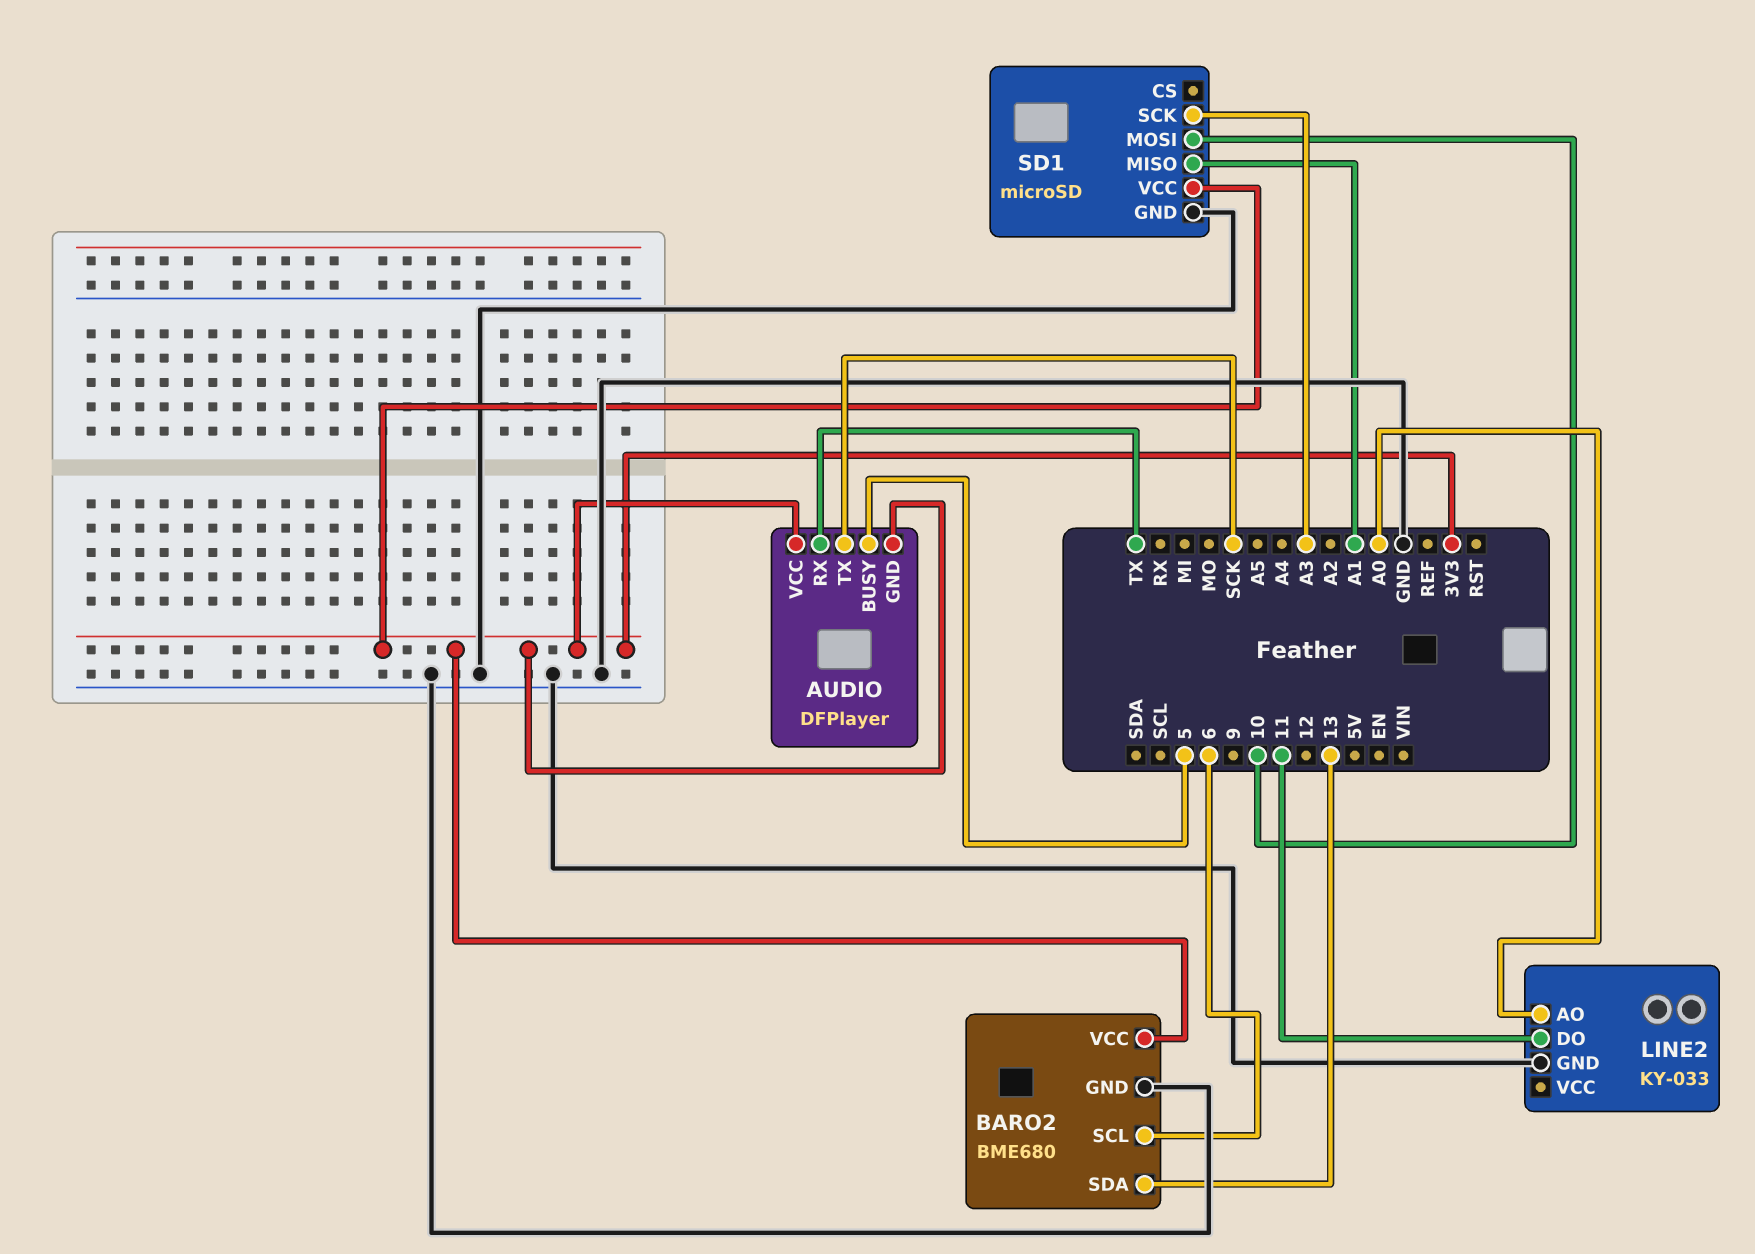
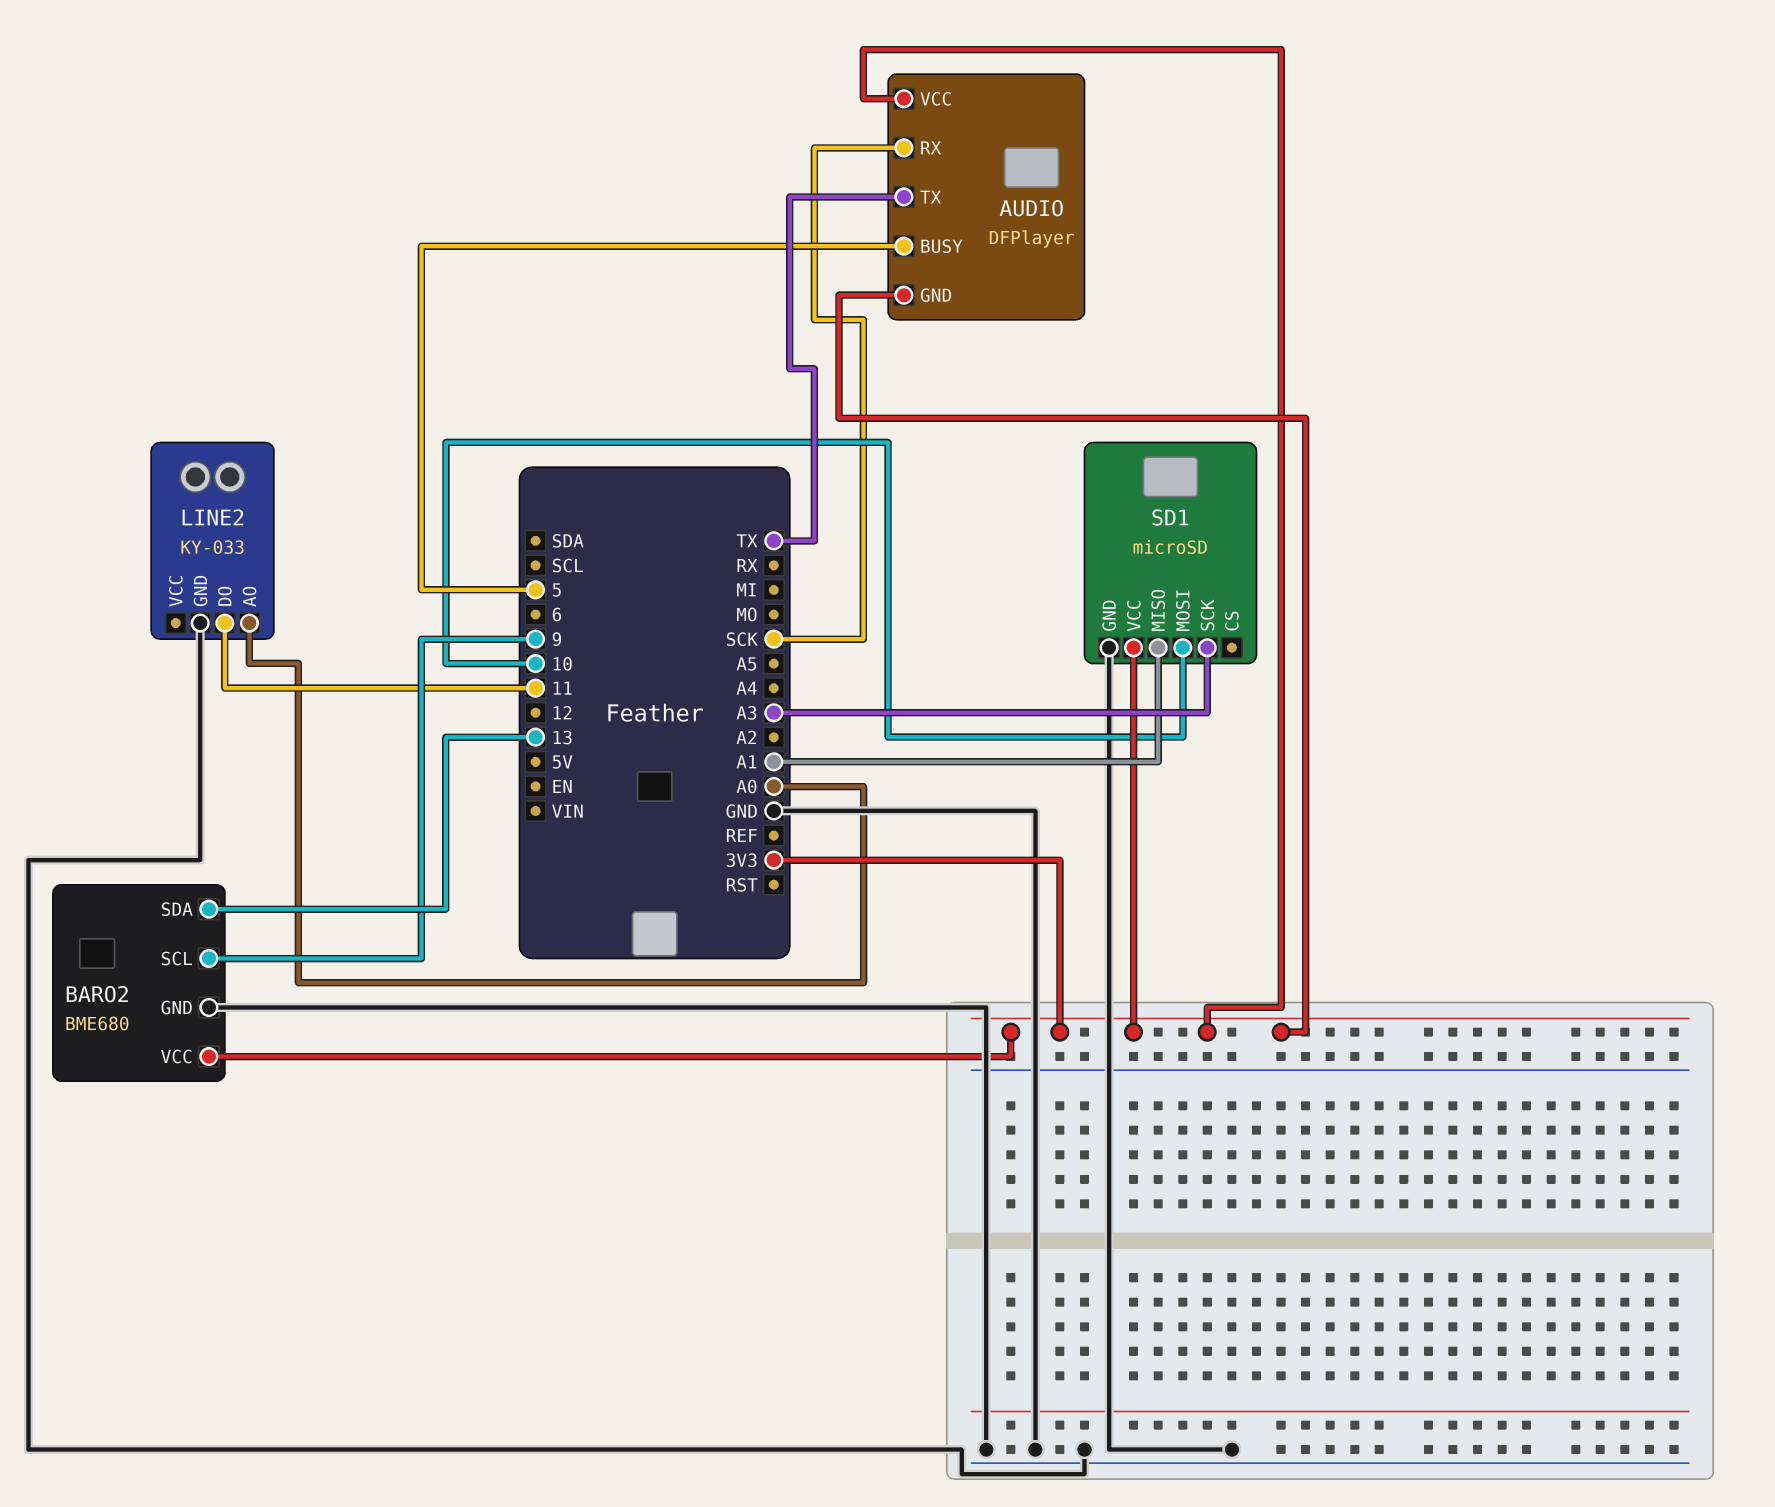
AUDIO pin RX: TX -> SCK
AUDIO pin TX: SCK -> TX
BARO2 pin SCL: 6 -> 9

